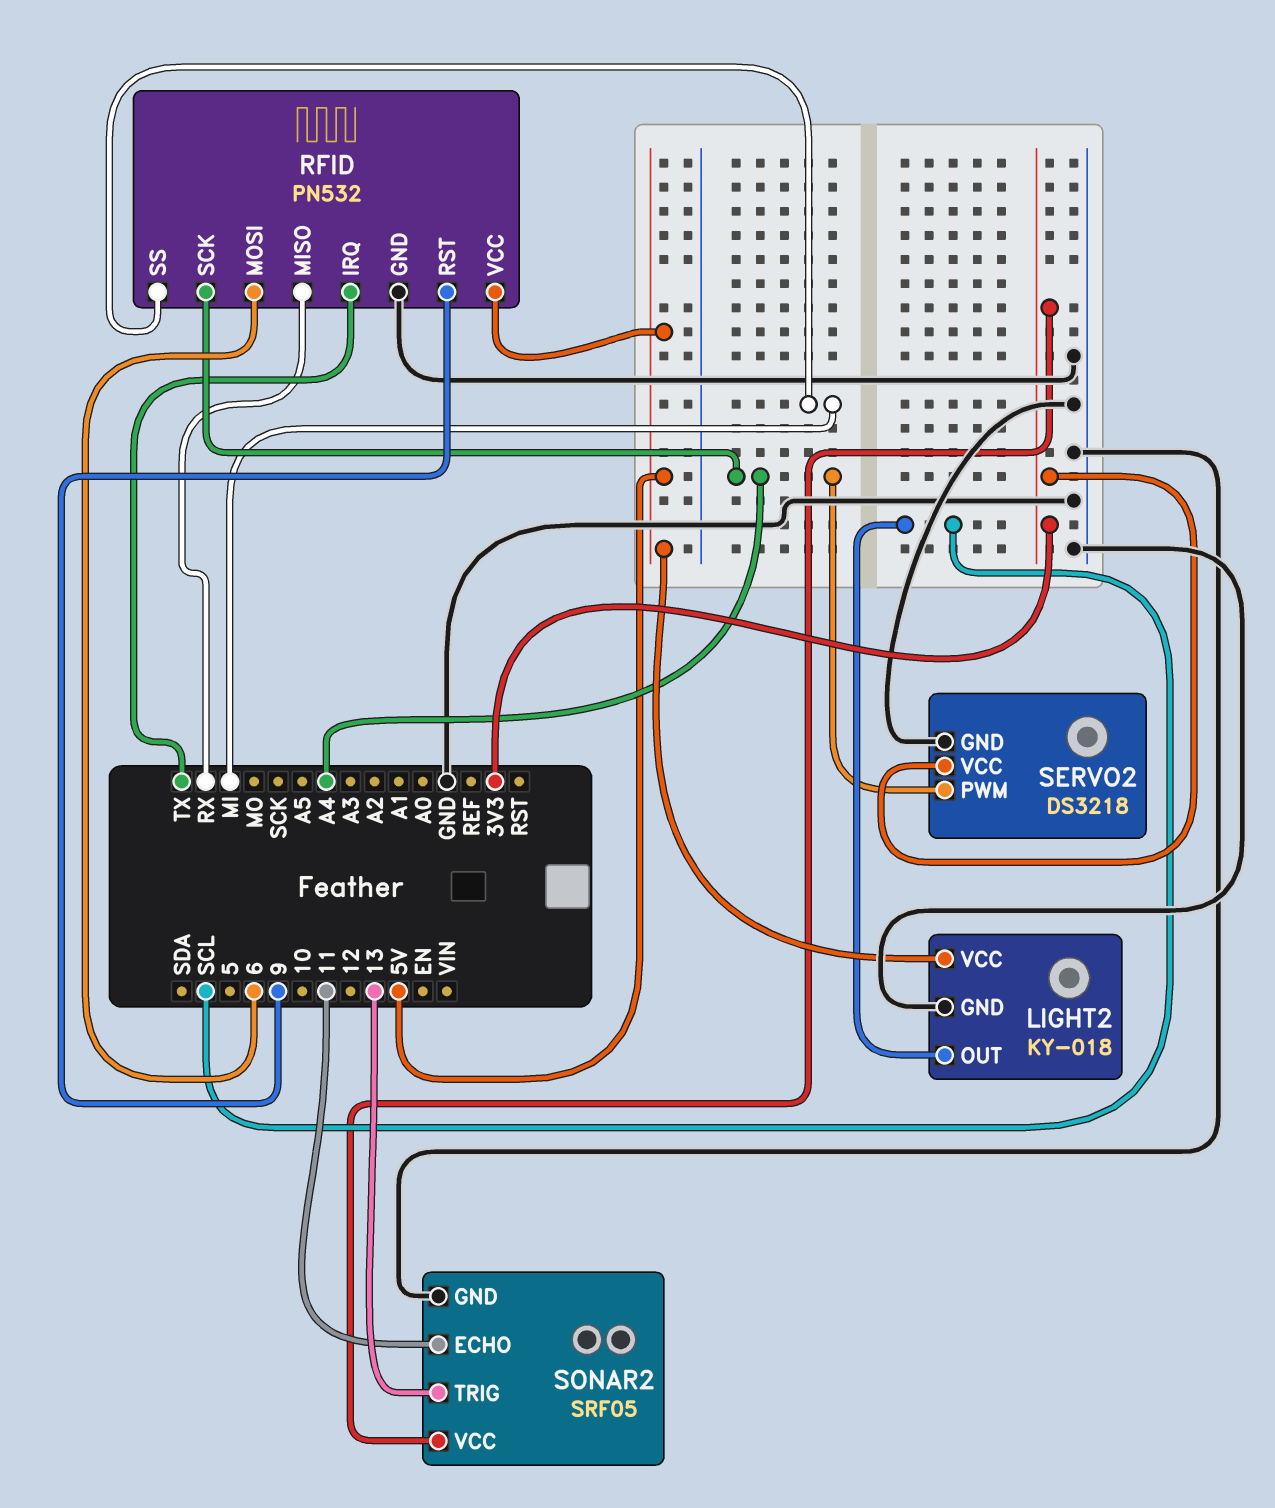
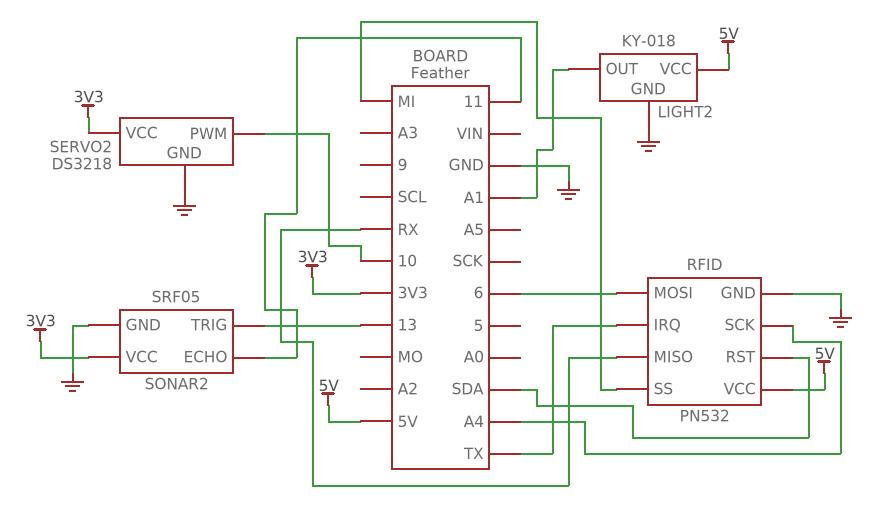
LIGHT2 pin OUT: SCL -> A1
RFID pin RST: 9 -> SDA
SERVO2 pin PWM: A4 -> 10

